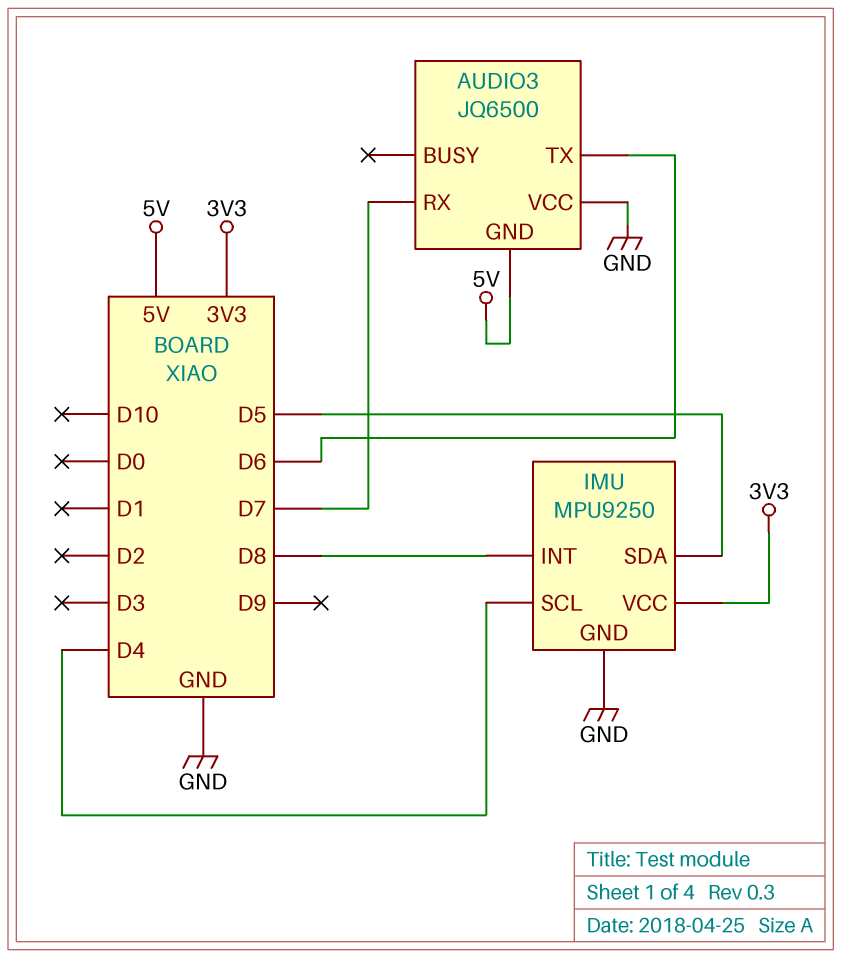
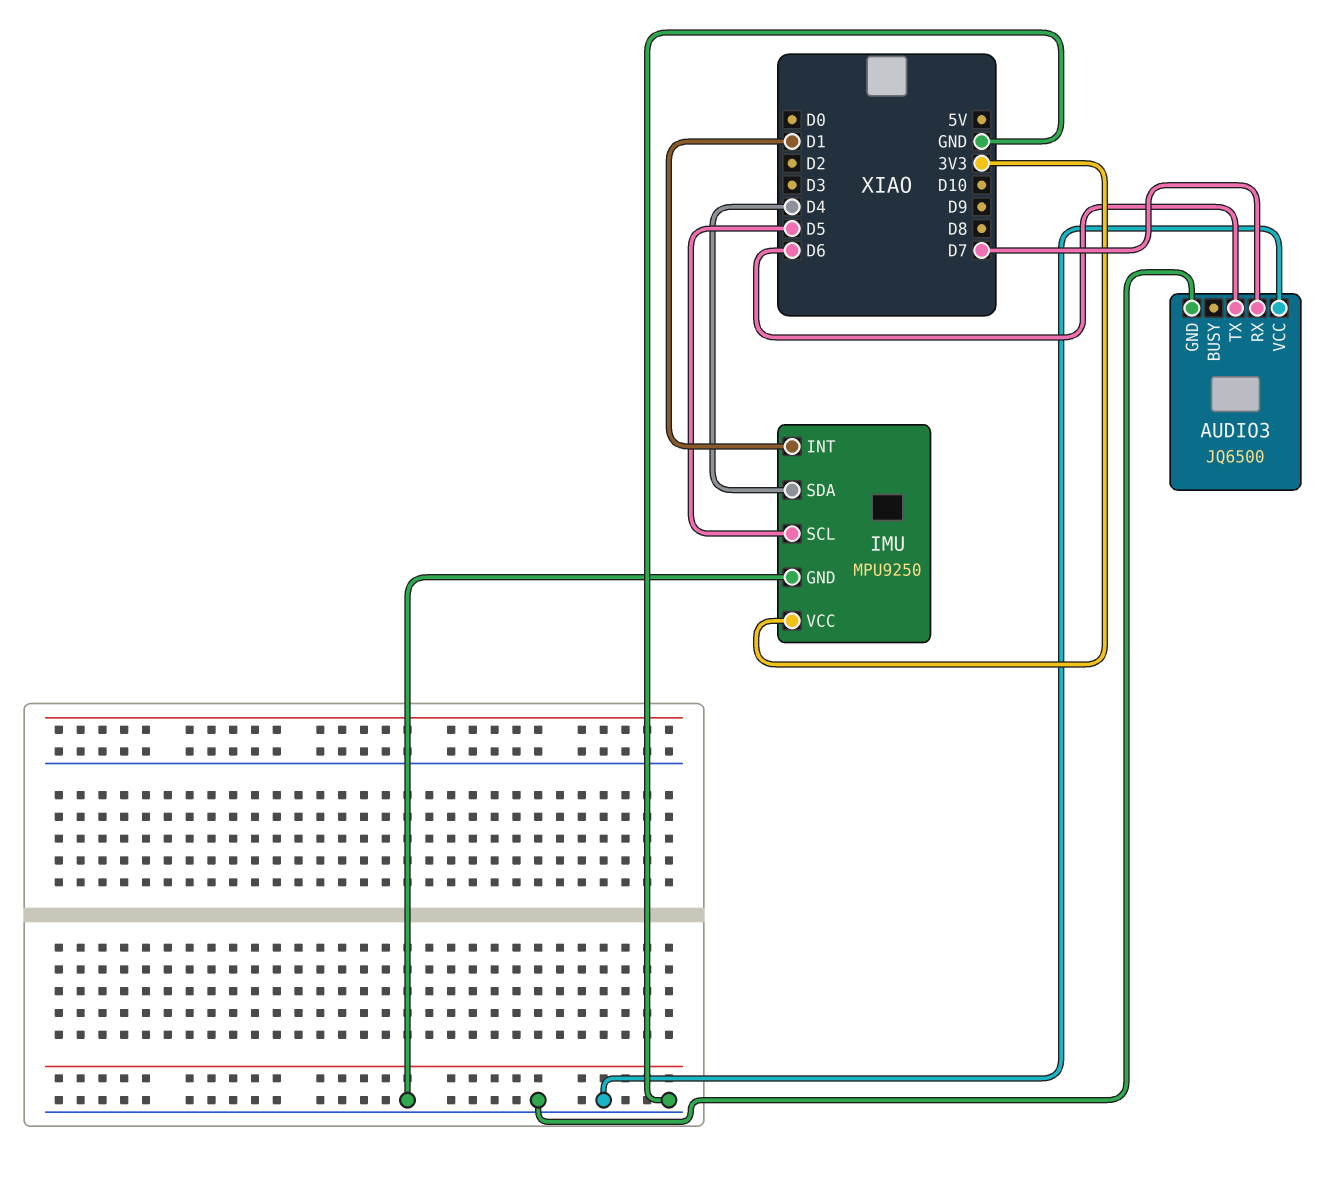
AUDIO3 pin GND: 5V -> GND
IMU pin INT: D8 -> D1
IMU pin SCL: D4 -> D5
IMU pin SDA: D5 -> D4

